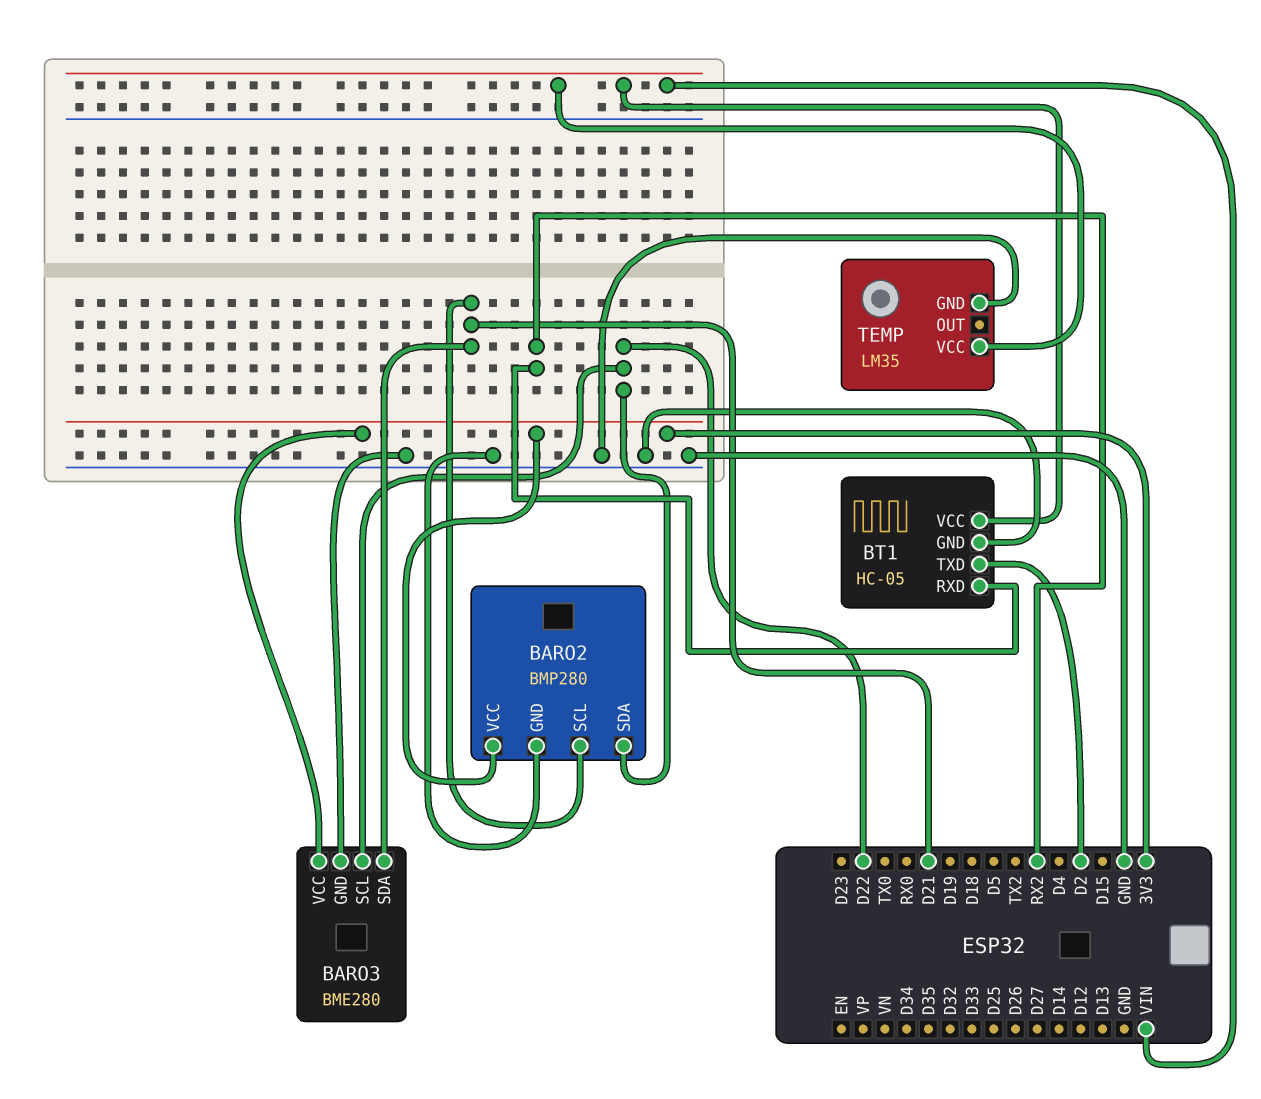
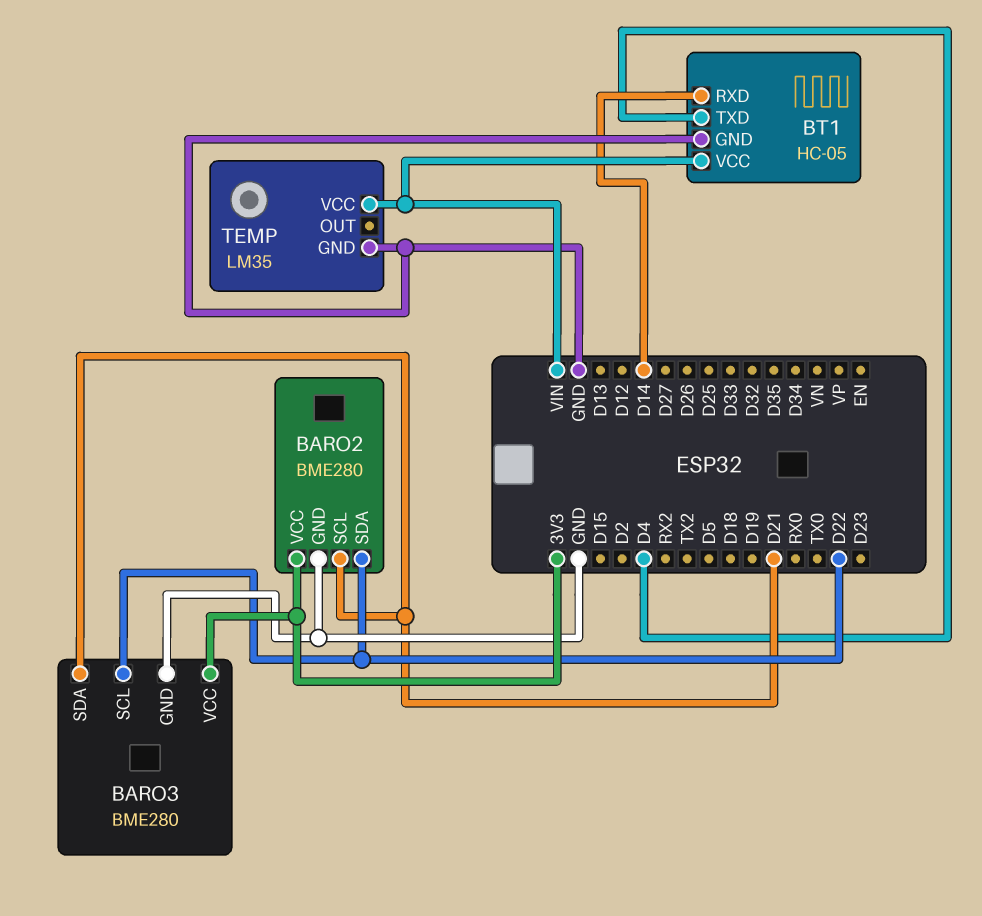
BARO2: BMP280 -> BME280
BT1 pin RXD: RX2 -> D14
BT1 pin TXD: D2 -> D4

